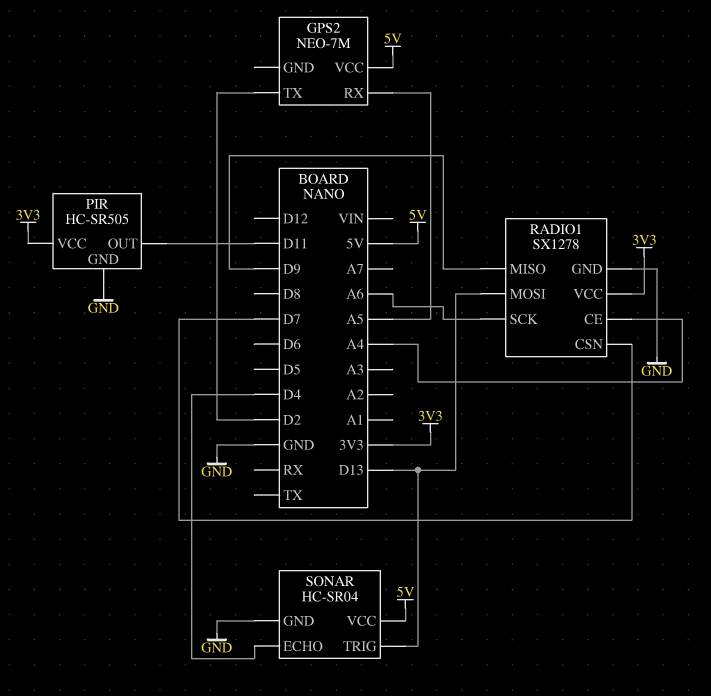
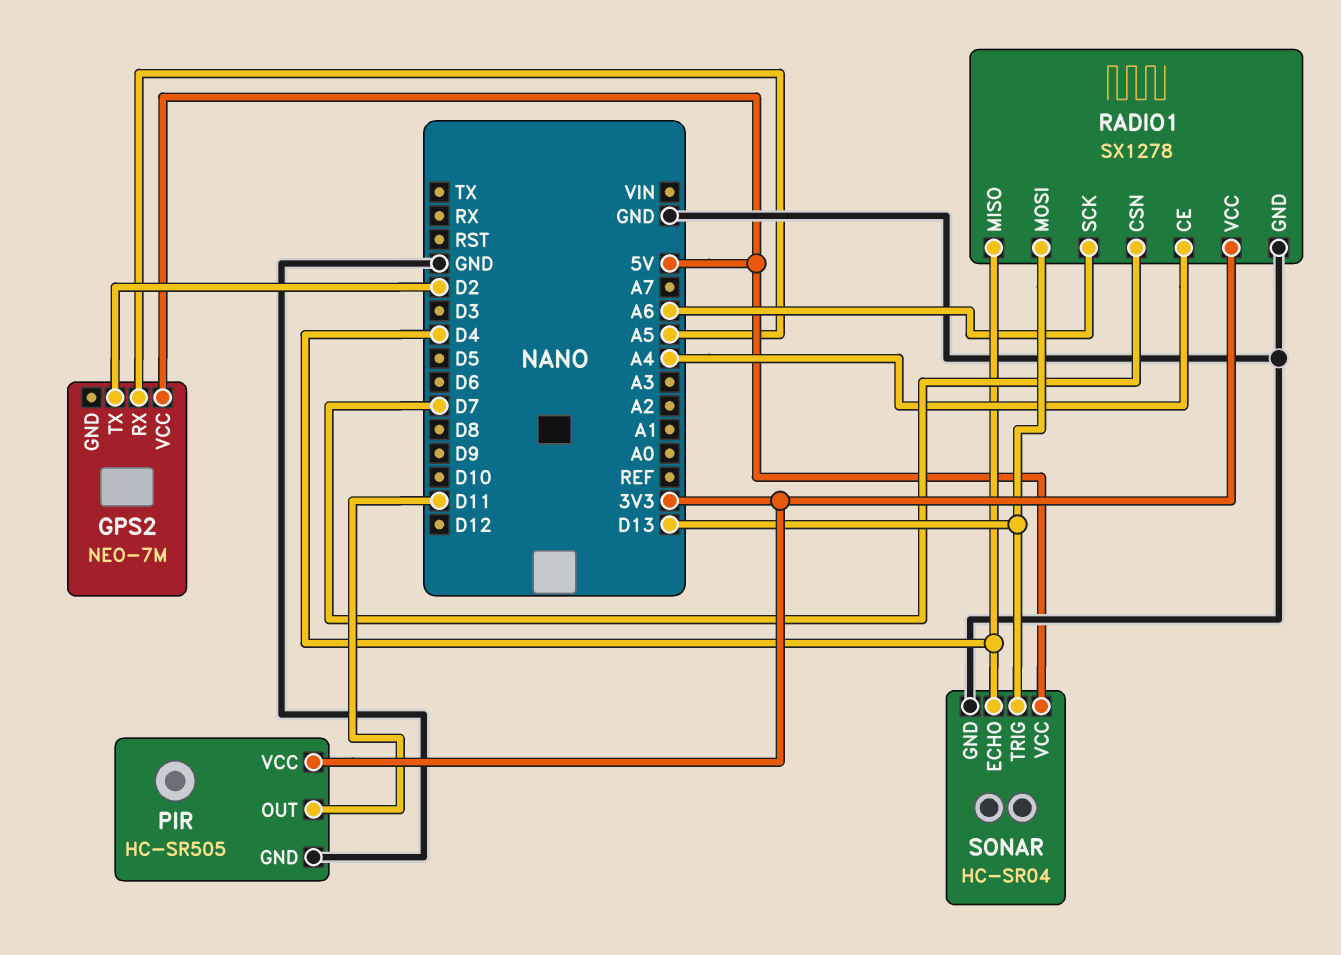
RADIO1 pin MISO: D9 -> D4

